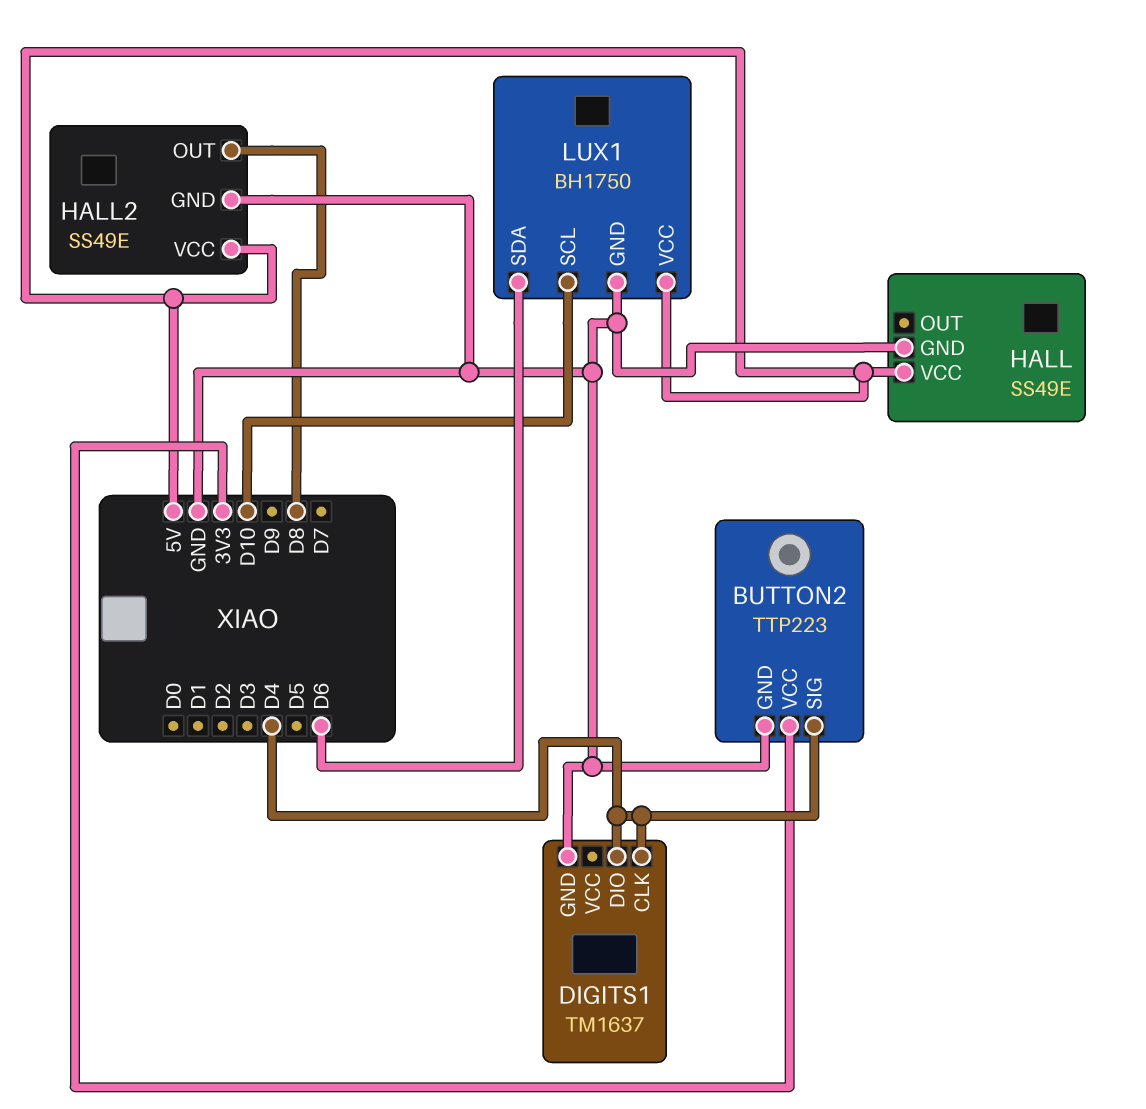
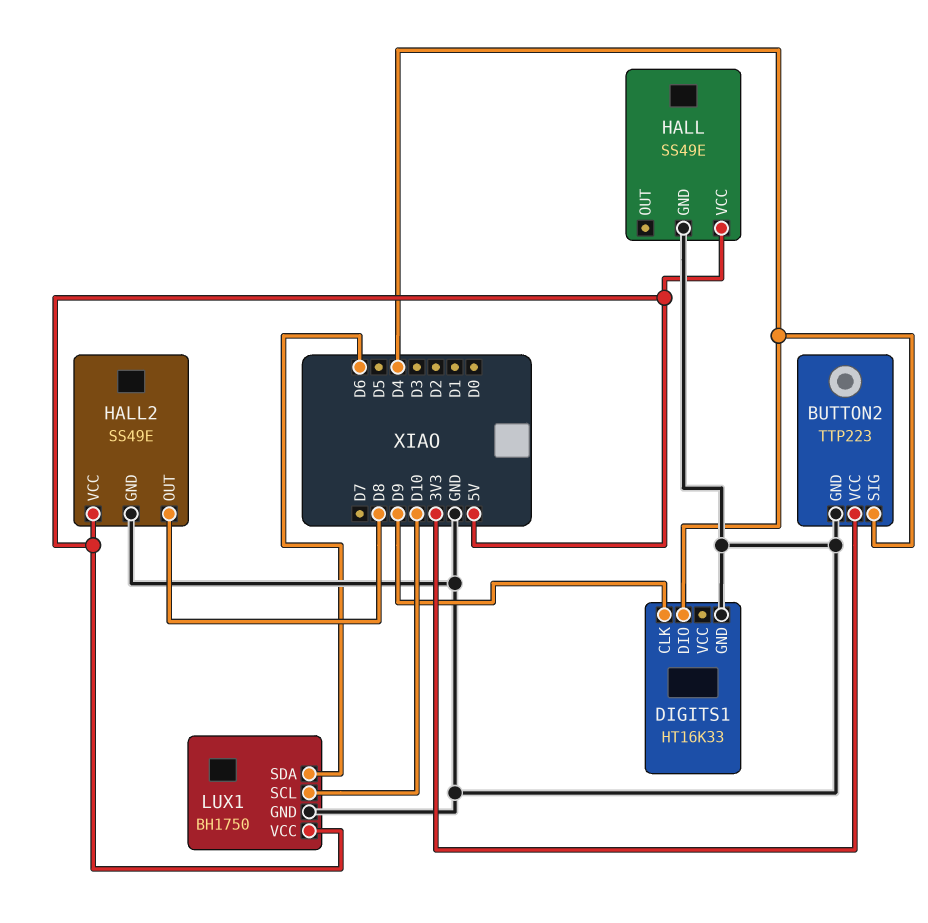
DIGITS1: TM1637 -> HT16K33
DIGITS1 pin CLK: D4 -> D9

